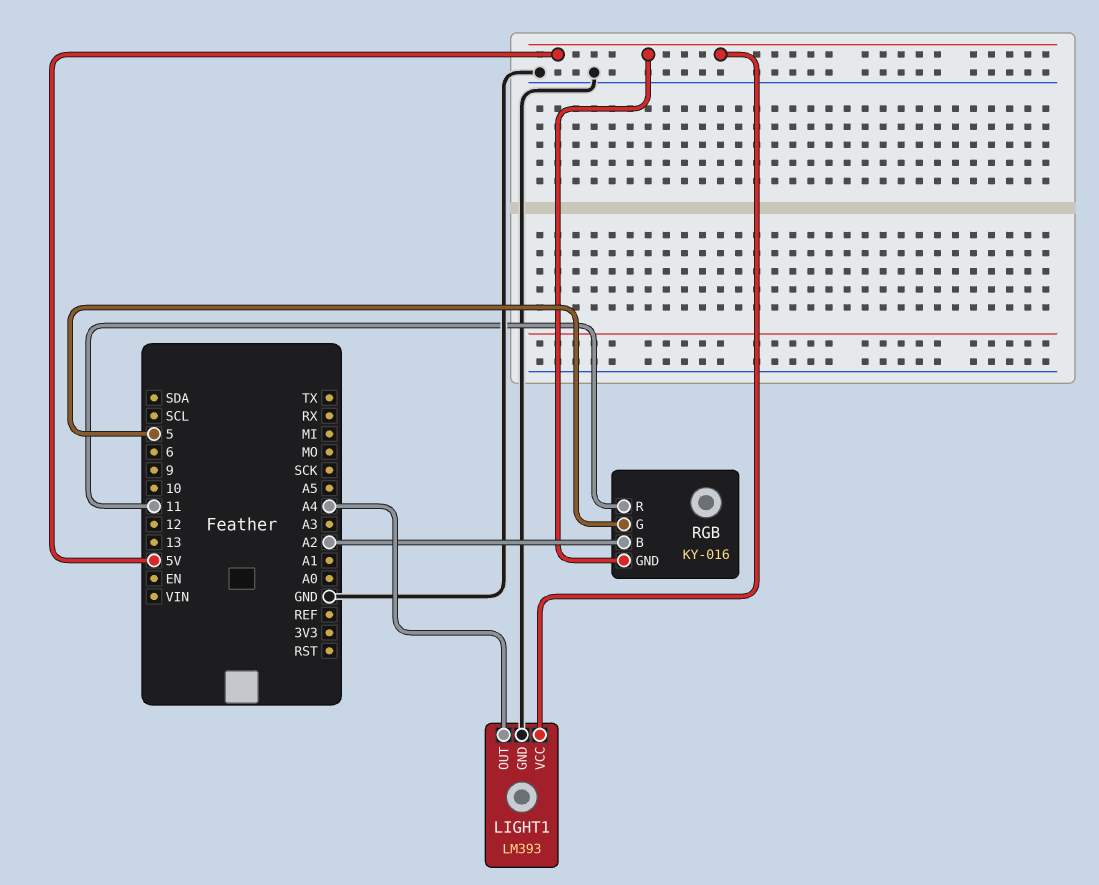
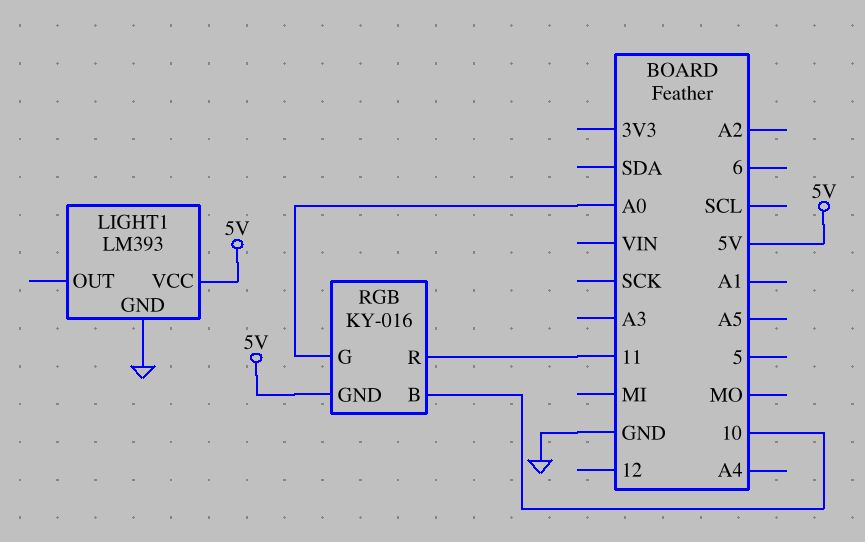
LIGHT1 pin OUT: A4 -> none
RGB pin B: A2 -> 10
RGB pin G: 5 -> A0

